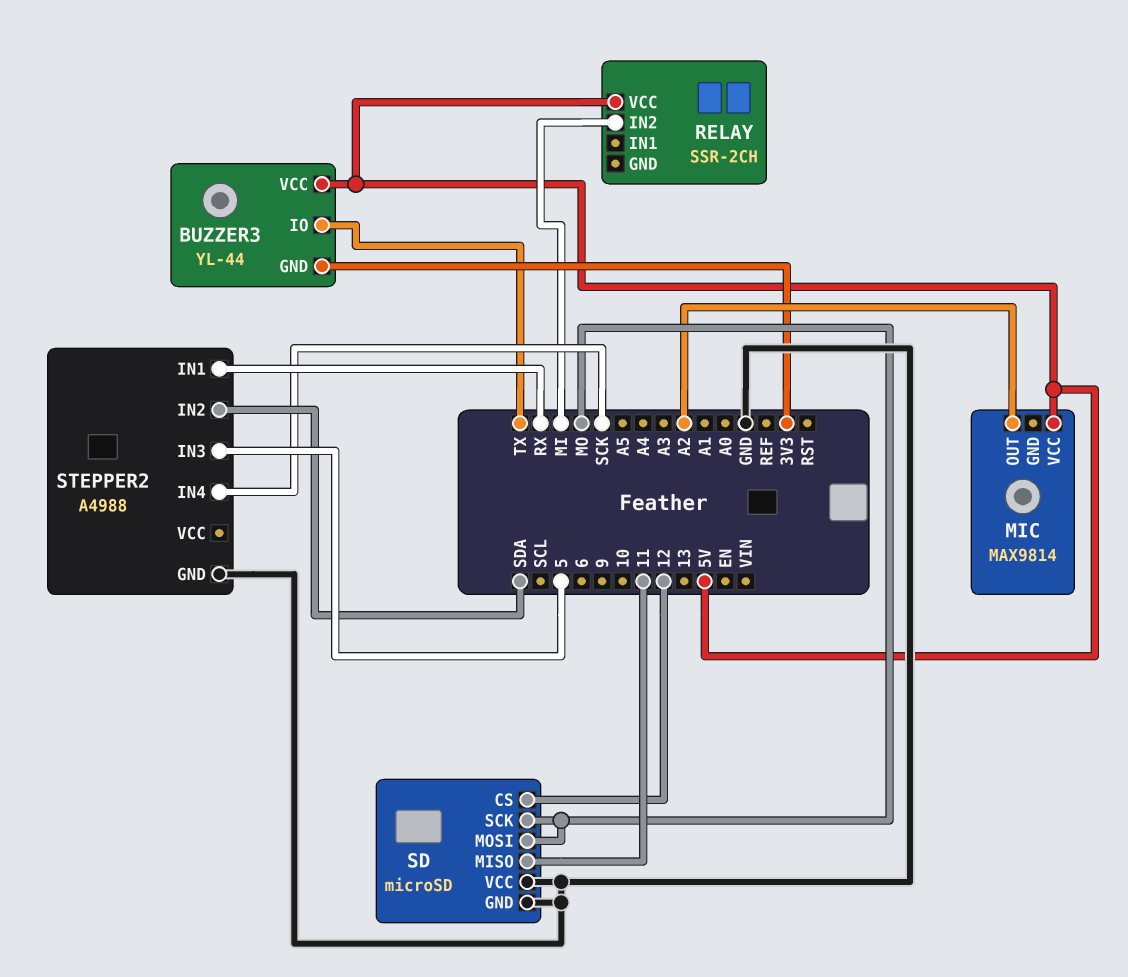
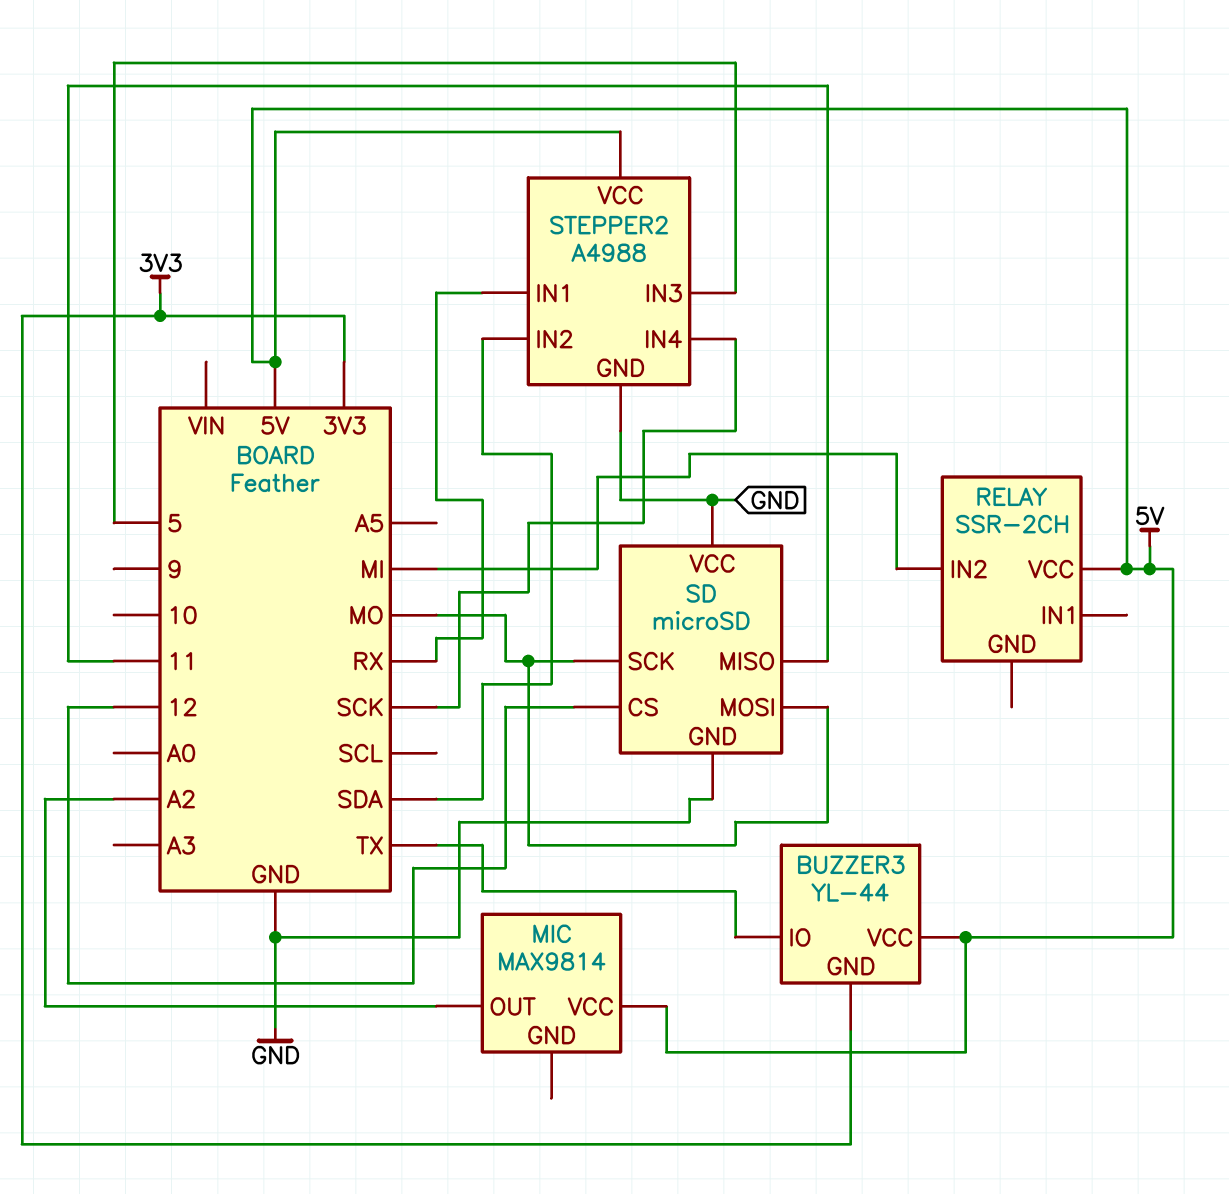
STEPPER2 pin VCC: none -> 5V

